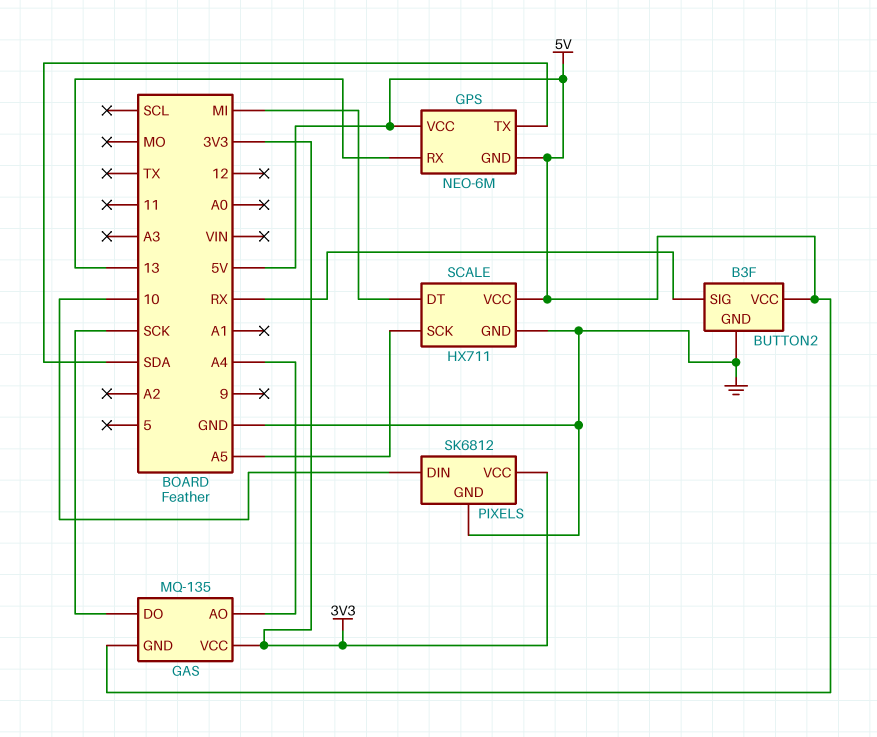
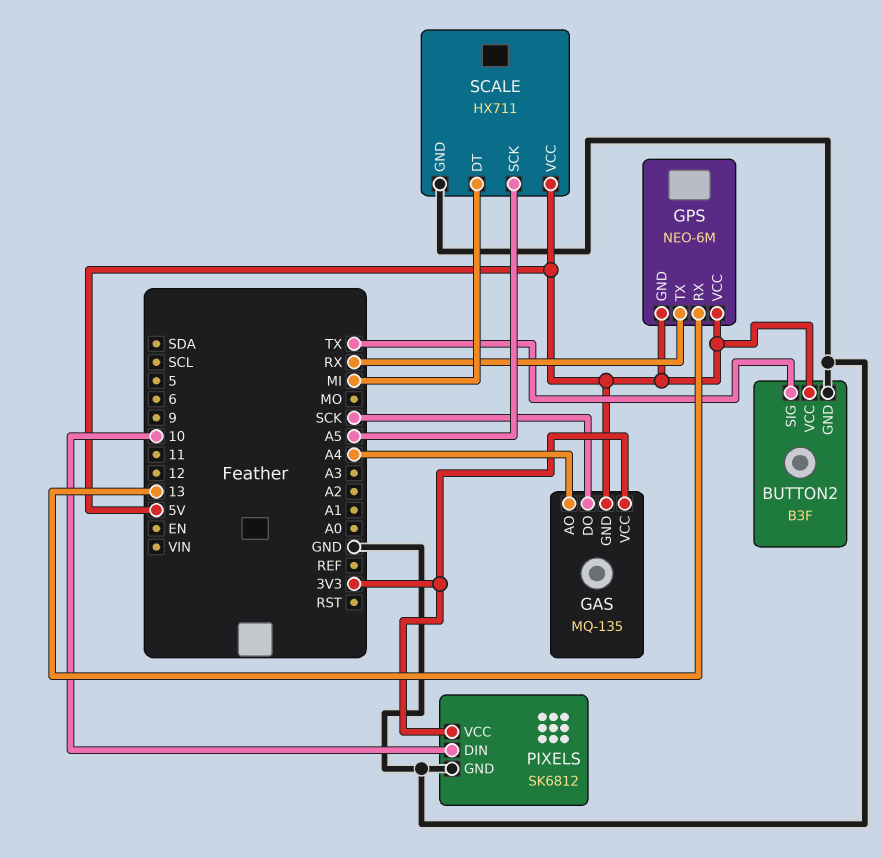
BUTTON2 pin SIG: RX -> TX
GPS pin TX: SDA -> RX

